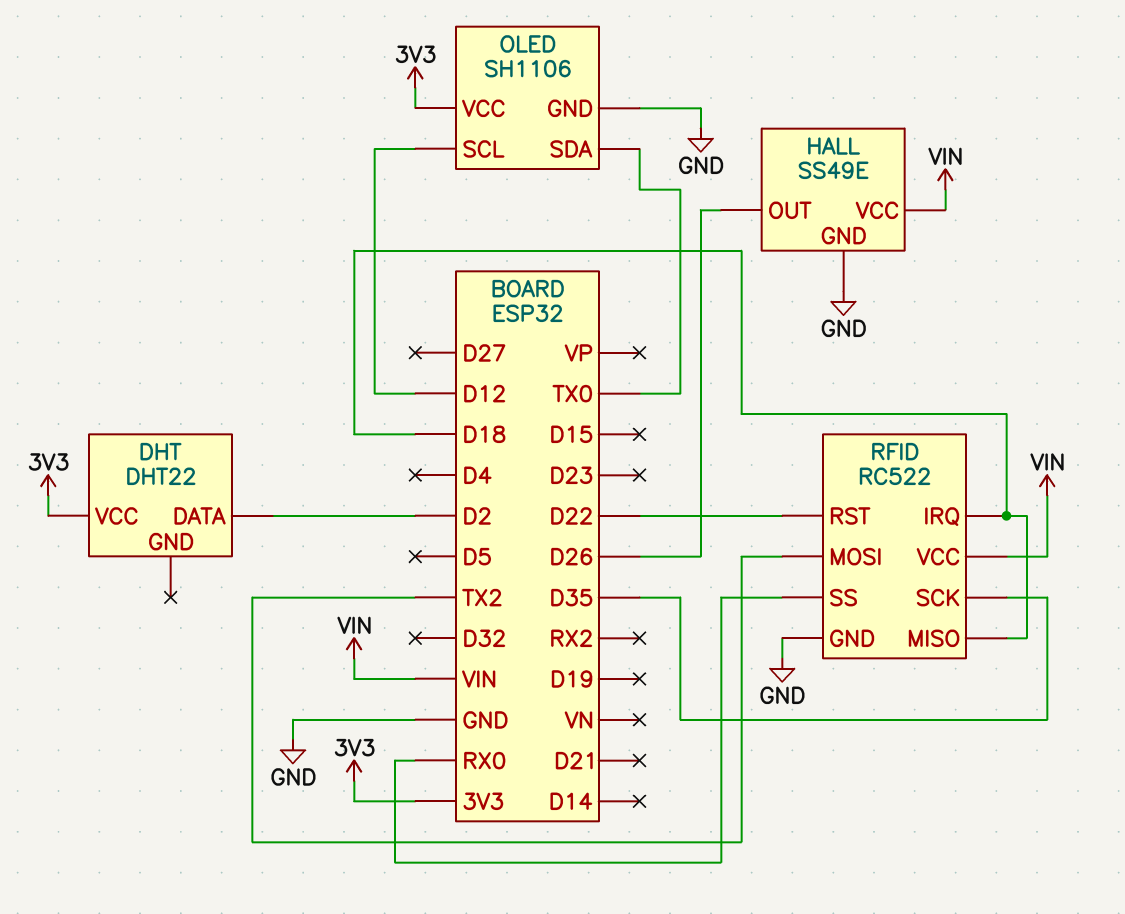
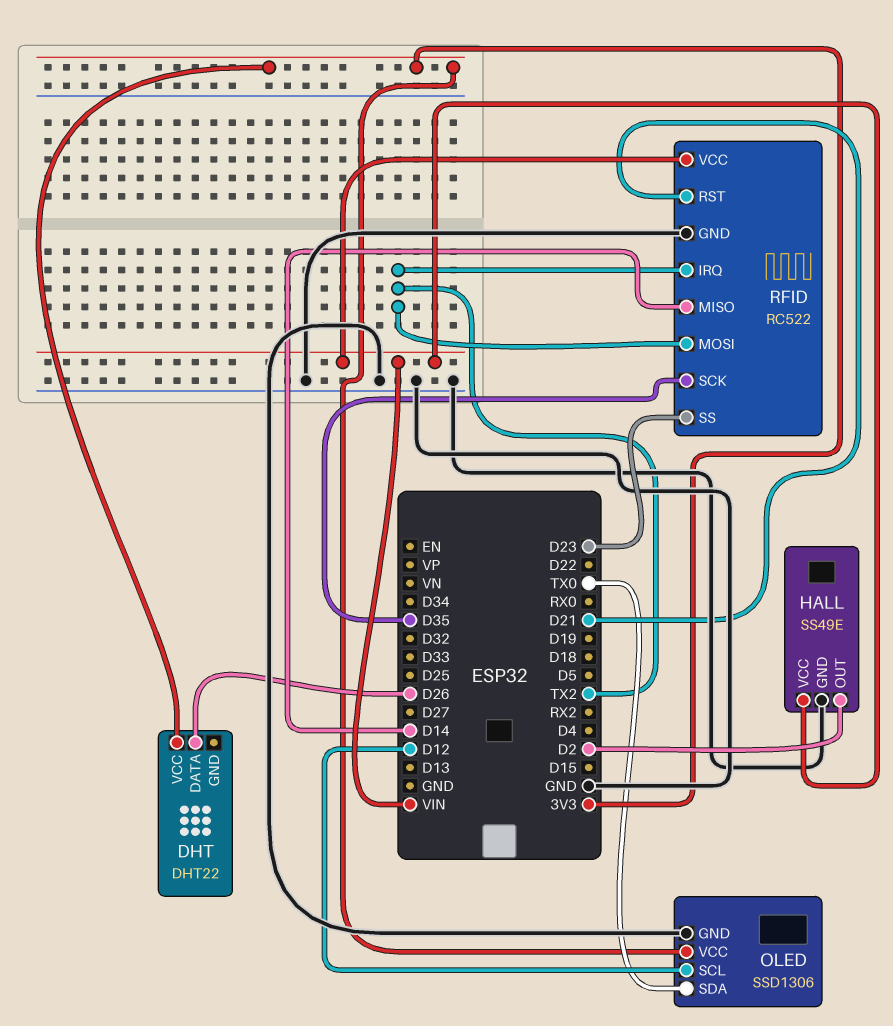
DHT pin DATA: D2 -> D26
HALL pin OUT: D26 -> D2
OLED: SH1106 -> SSD1306
RFID pin IRQ: D18 -> TX2
RFID pin MISO: D18 -> D14
RFID pin RST: D22 -> D21
RFID pin SS: RX0 -> D23

